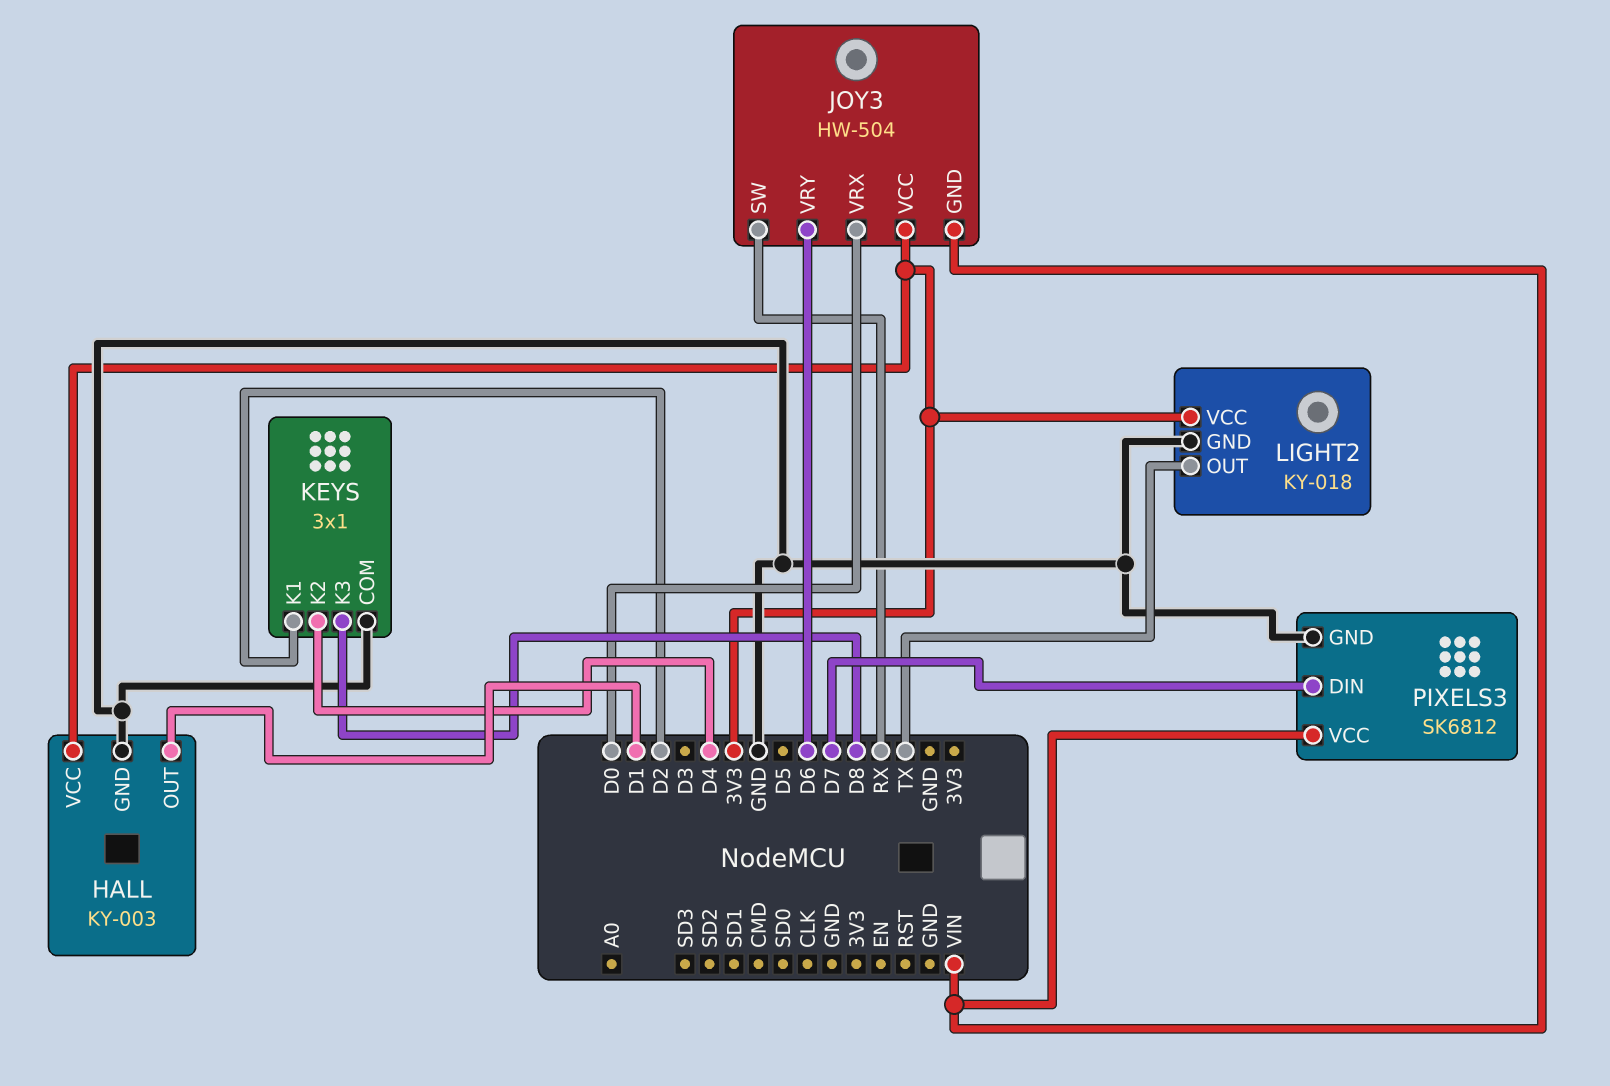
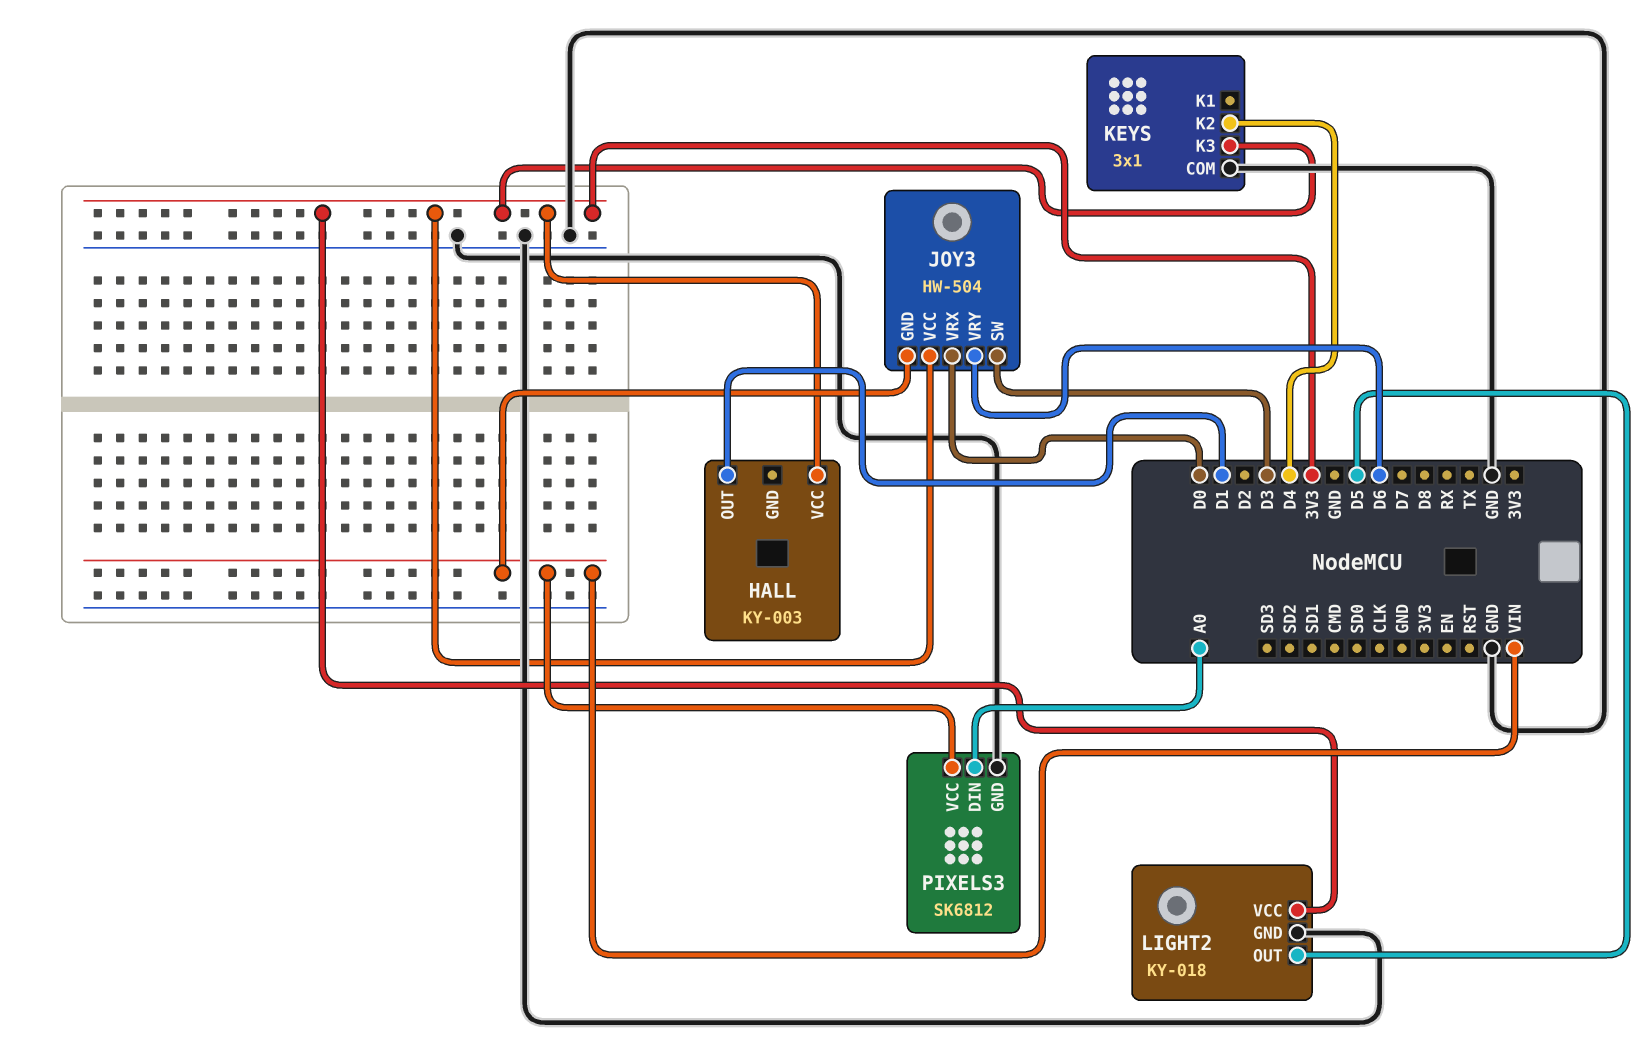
HALL pin GND: GND -> none
JOY3 pin SW: RX -> D3
KEYS pin K1: D2 -> none
KEYS pin K3: D8 -> 3V3
LIGHT2 pin OUT: TX -> D5
PIXELS3 pin DIN: D7 -> A0

